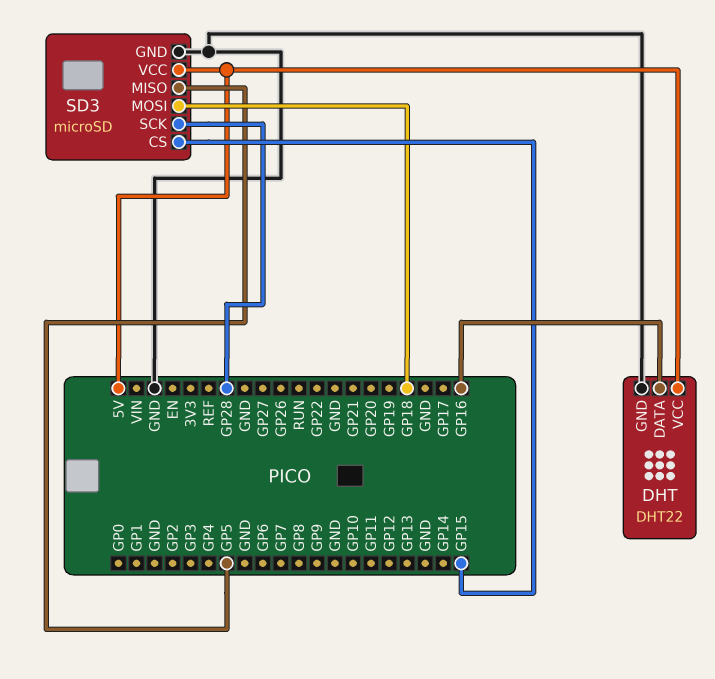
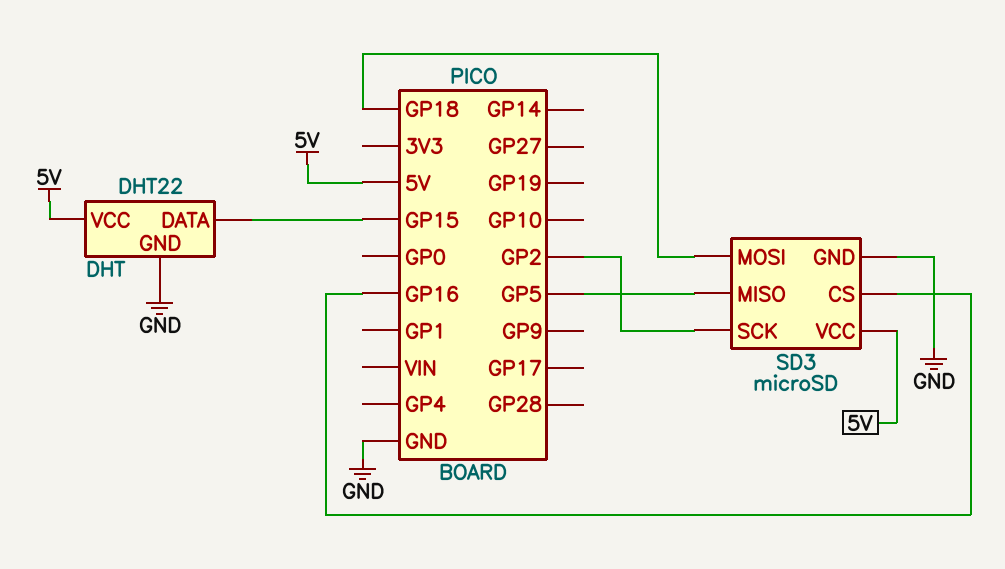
DHT pin DATA: GP16 -> GP15
SD3 pin CS: GP15 -> GP16
SD3 pin SCK: GP28 -> GP2

